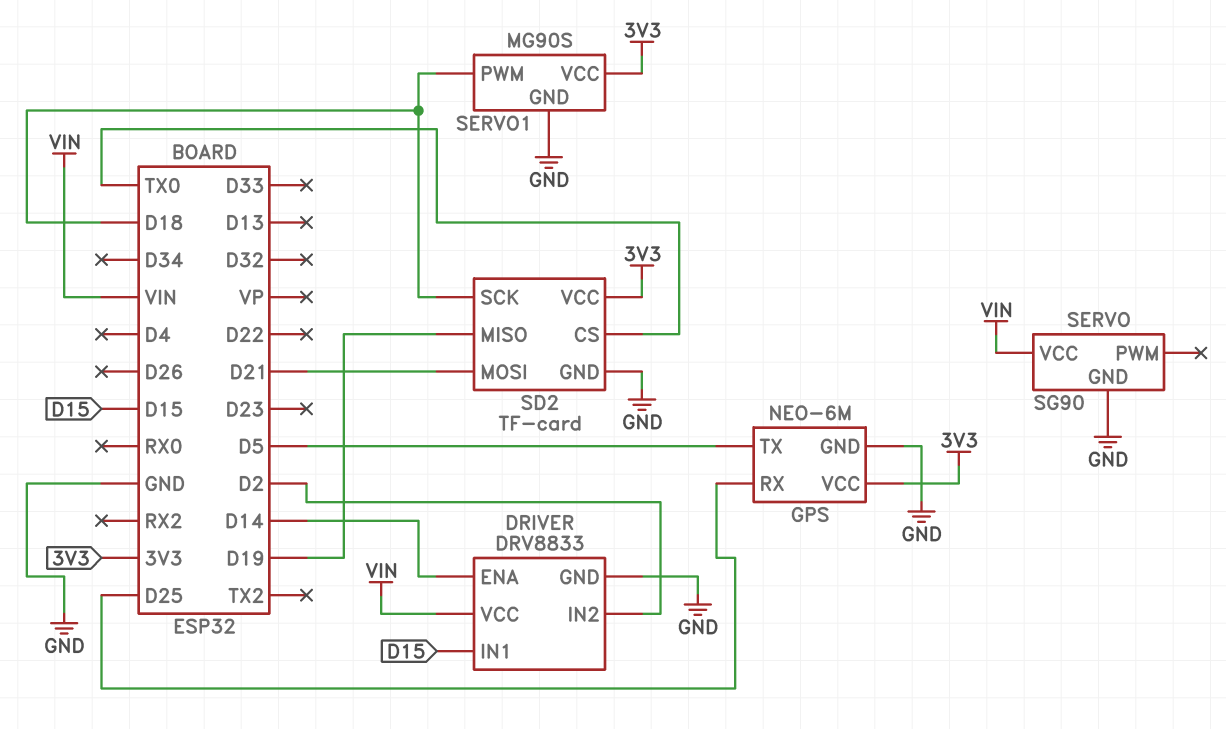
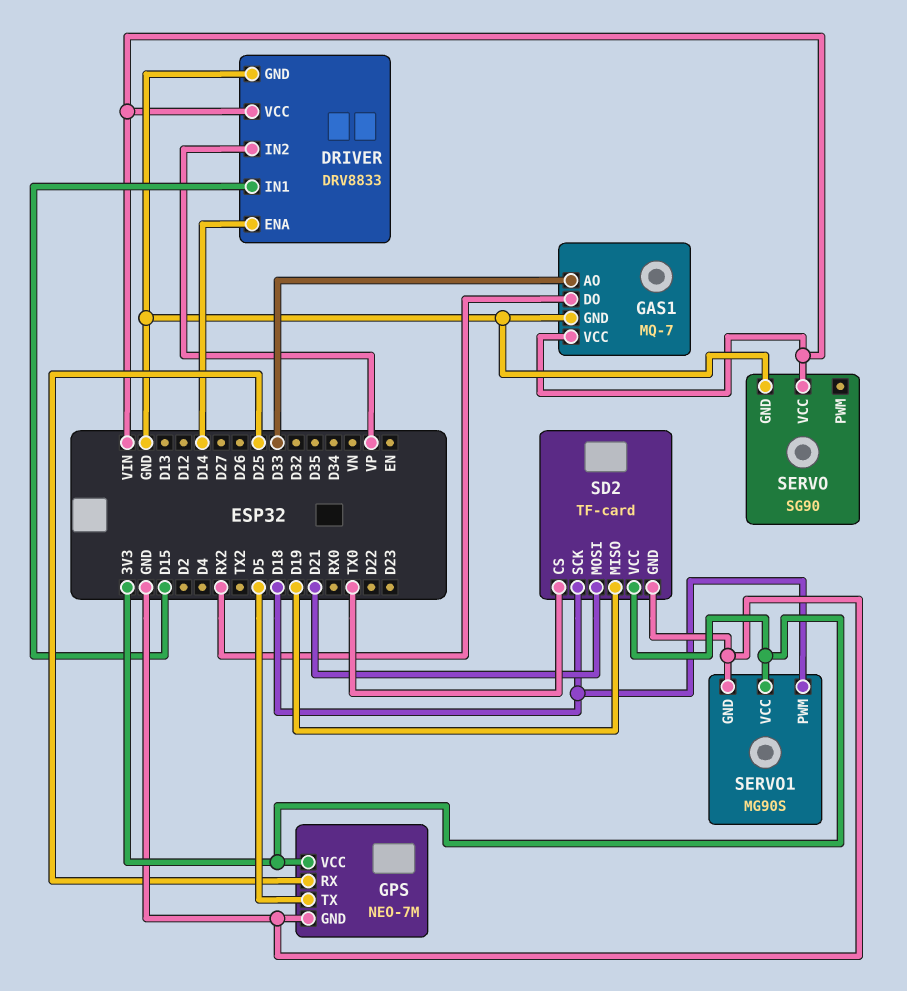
DRIVER pin IN2: D2 -> VP
GAS1: none -> MQ-7
GAS1 pin AO: none -> D33
GAS1 pin DO: none -> RX2
GAS1 pin GND: none -> GND
GAS1 pin VCC: none -> VIN
GPS: NEO-6M -> NEO-7M

